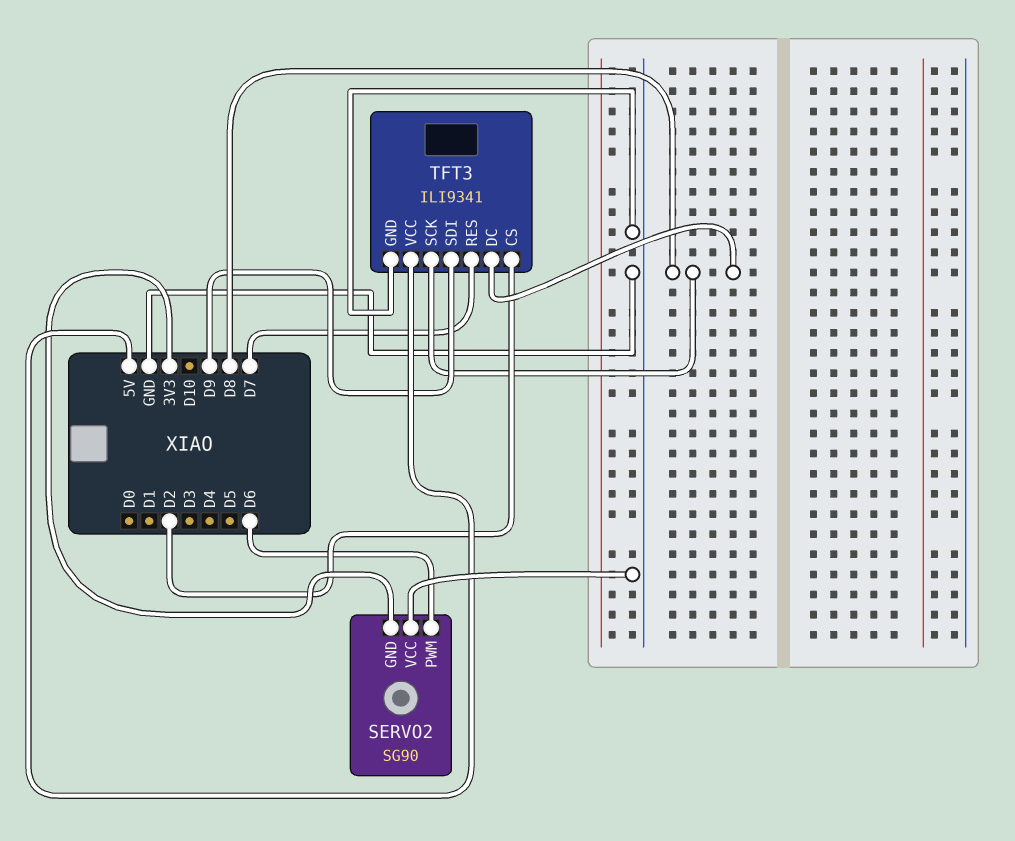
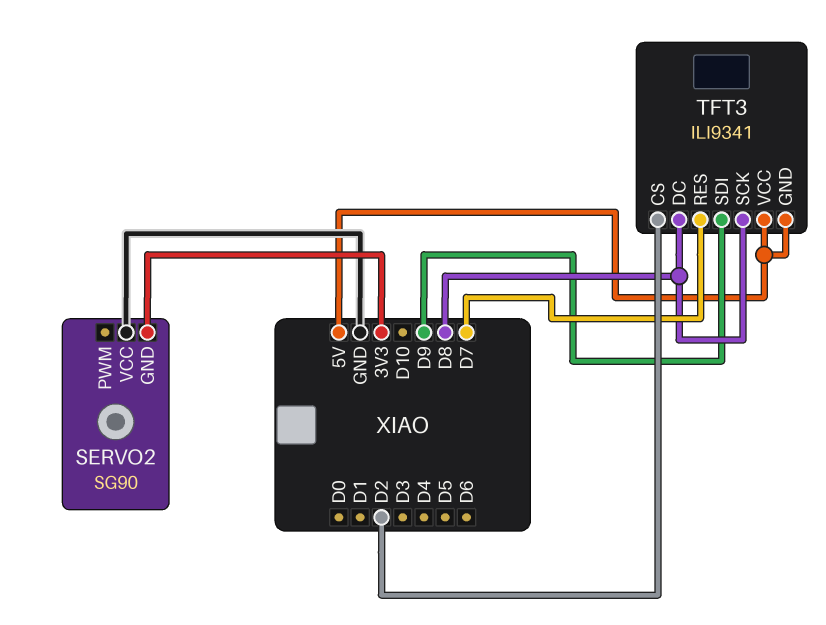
SERVO2 pin PWM: D6 -> none
TFT3 pin GND: GND -> 5V

